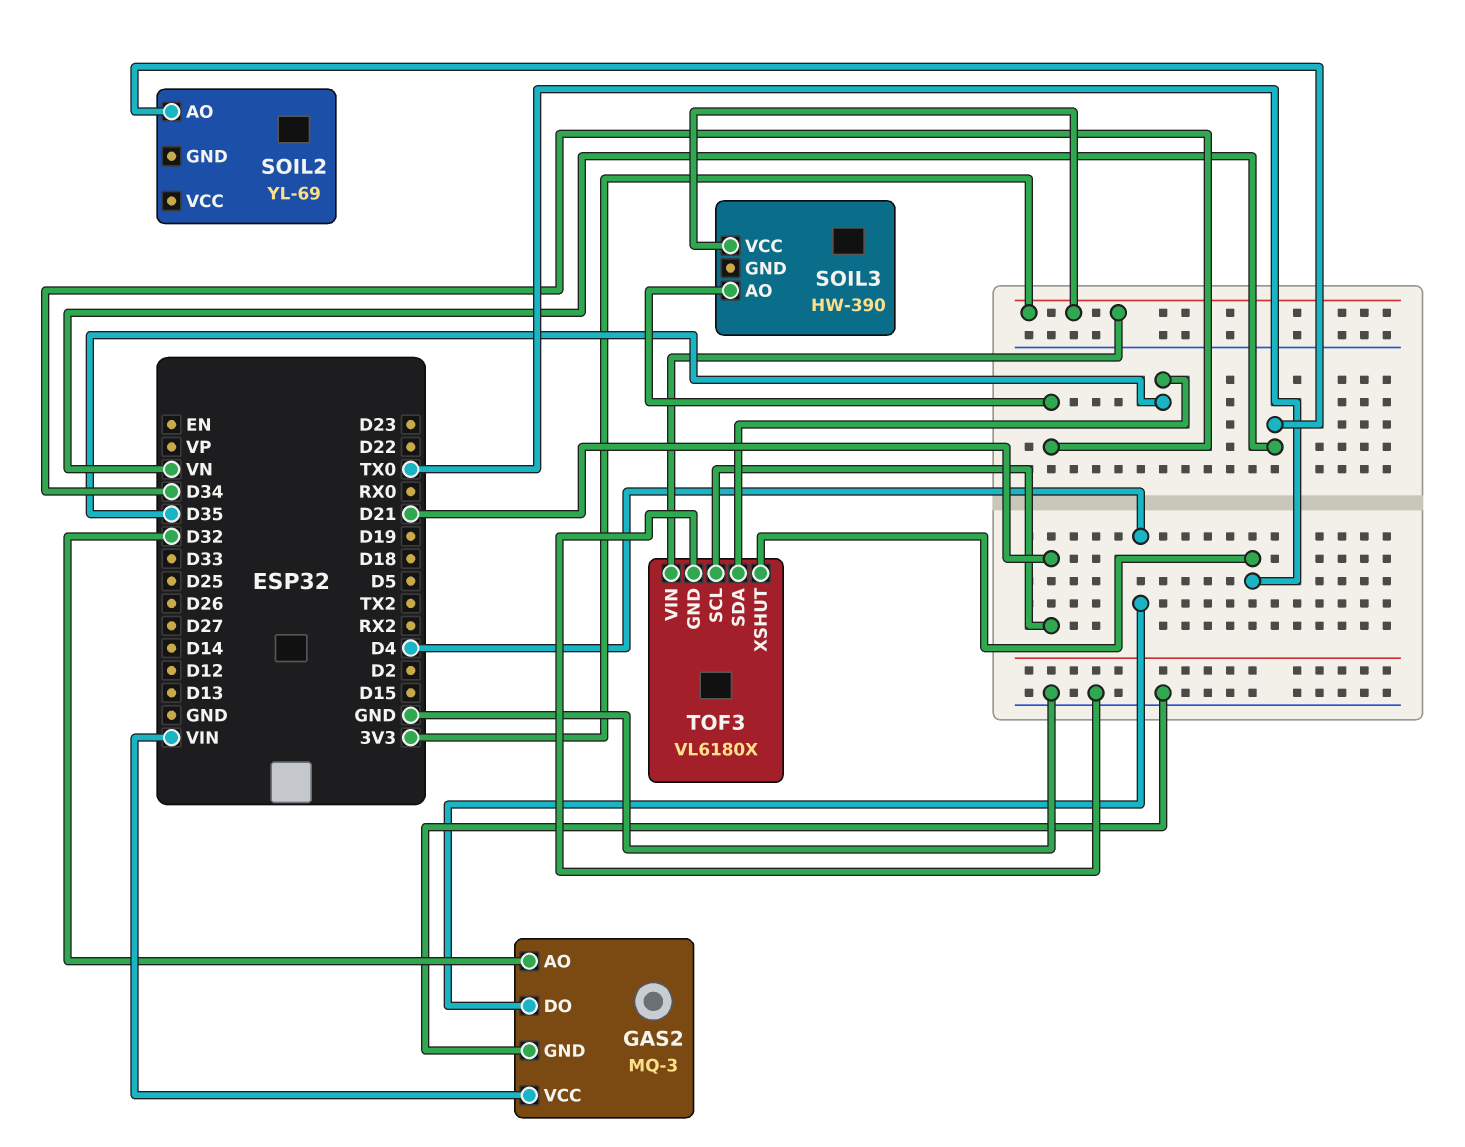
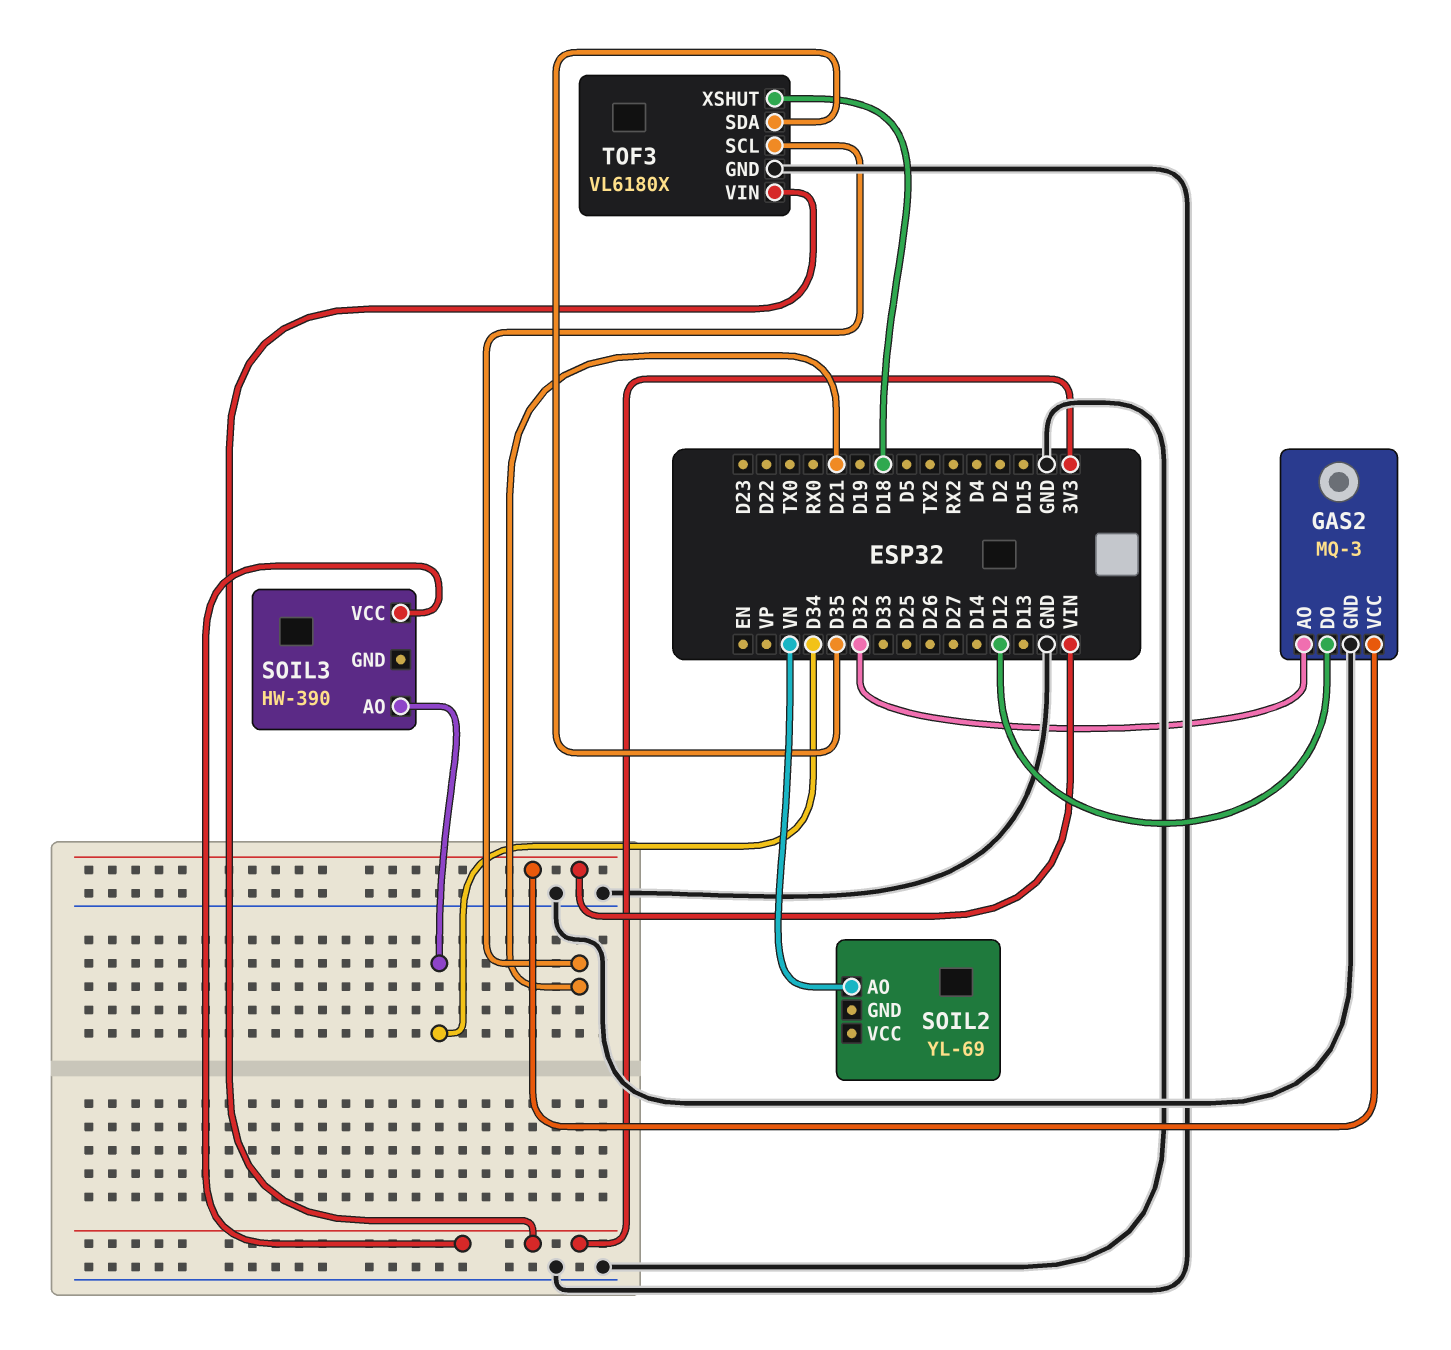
GAS2 pin DO: D4 -> D12
TOF3 pin XSHUT: TX0 -> D18

